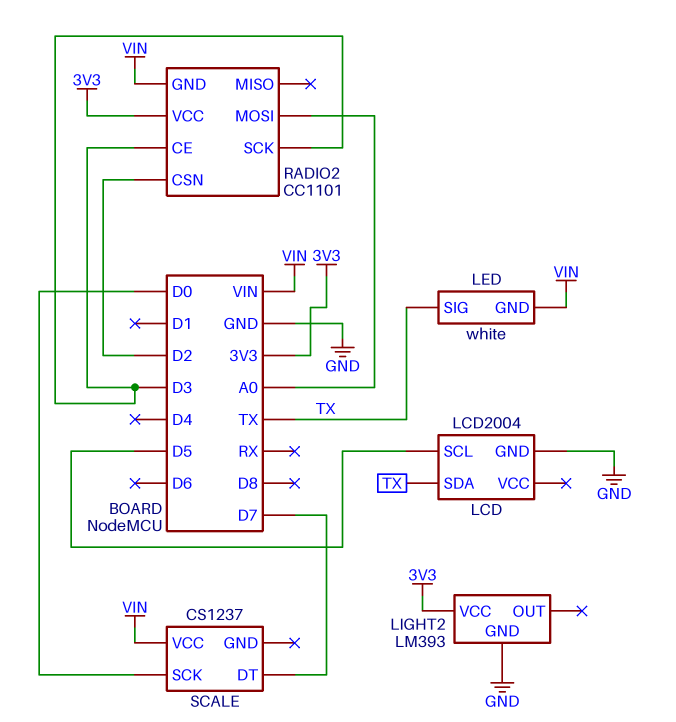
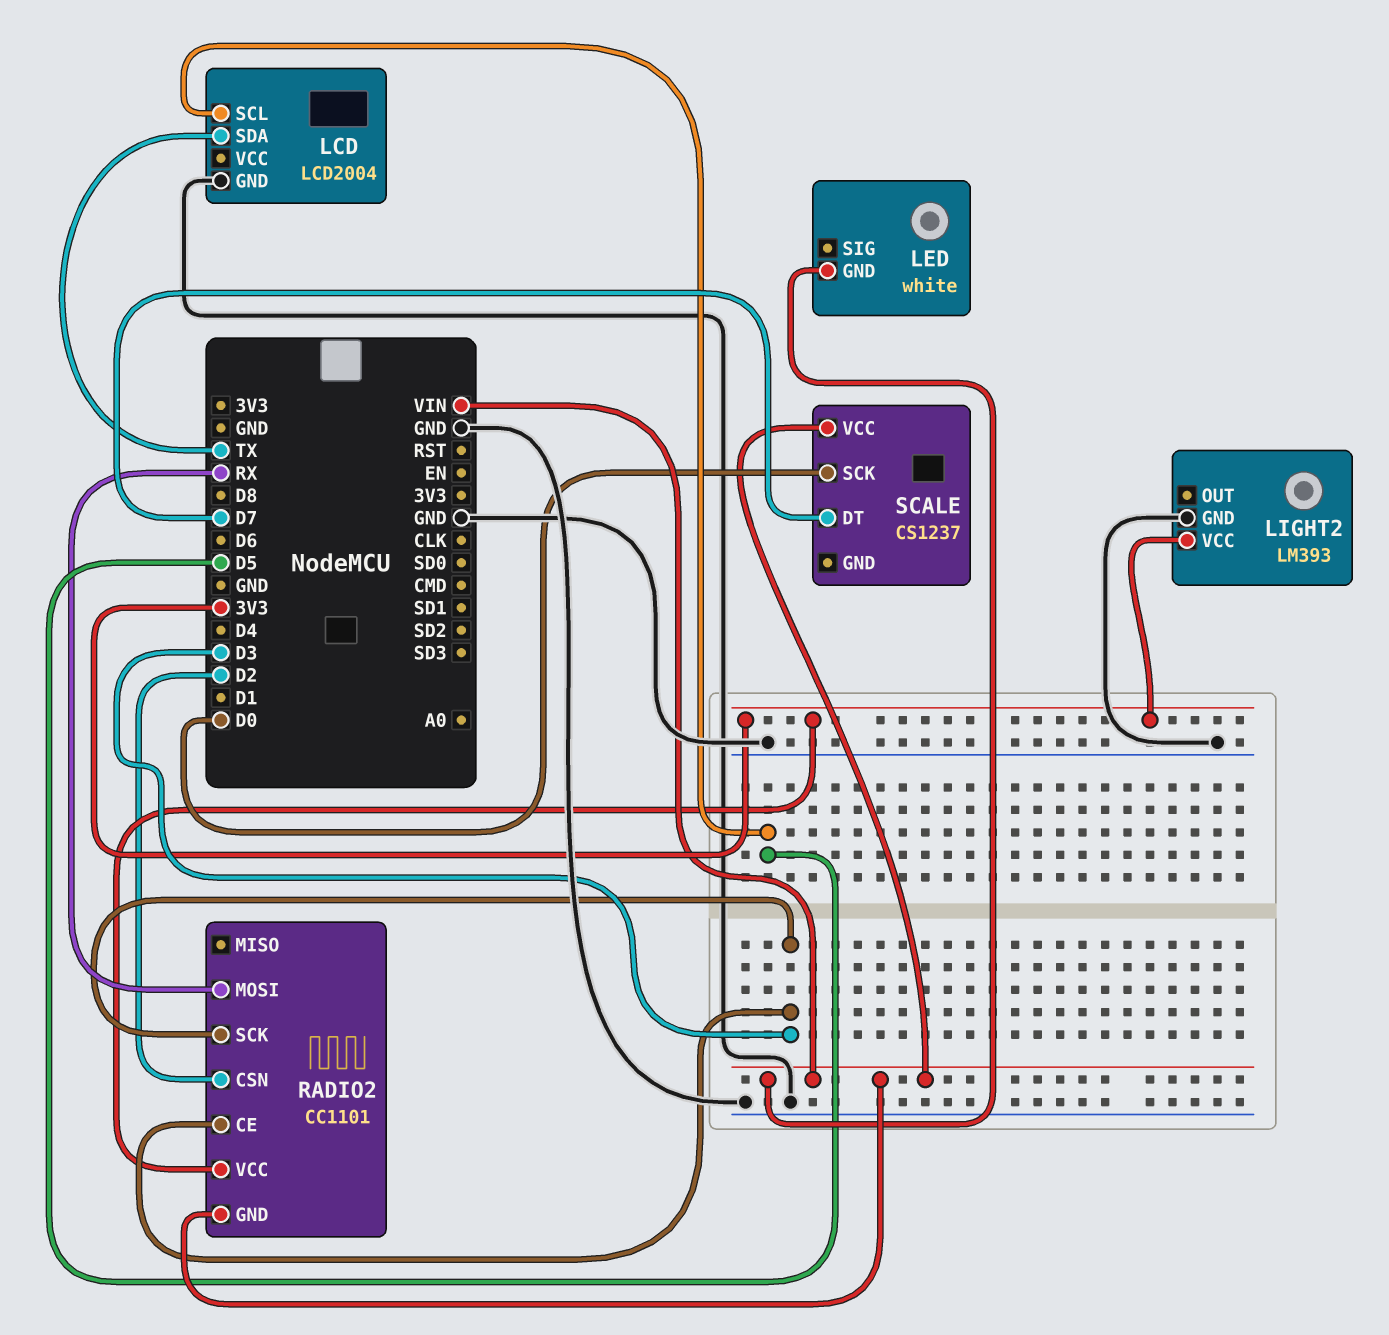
LED pin SIG: TX -> none
RADIO2 pin MOSI: A0 -> RX

